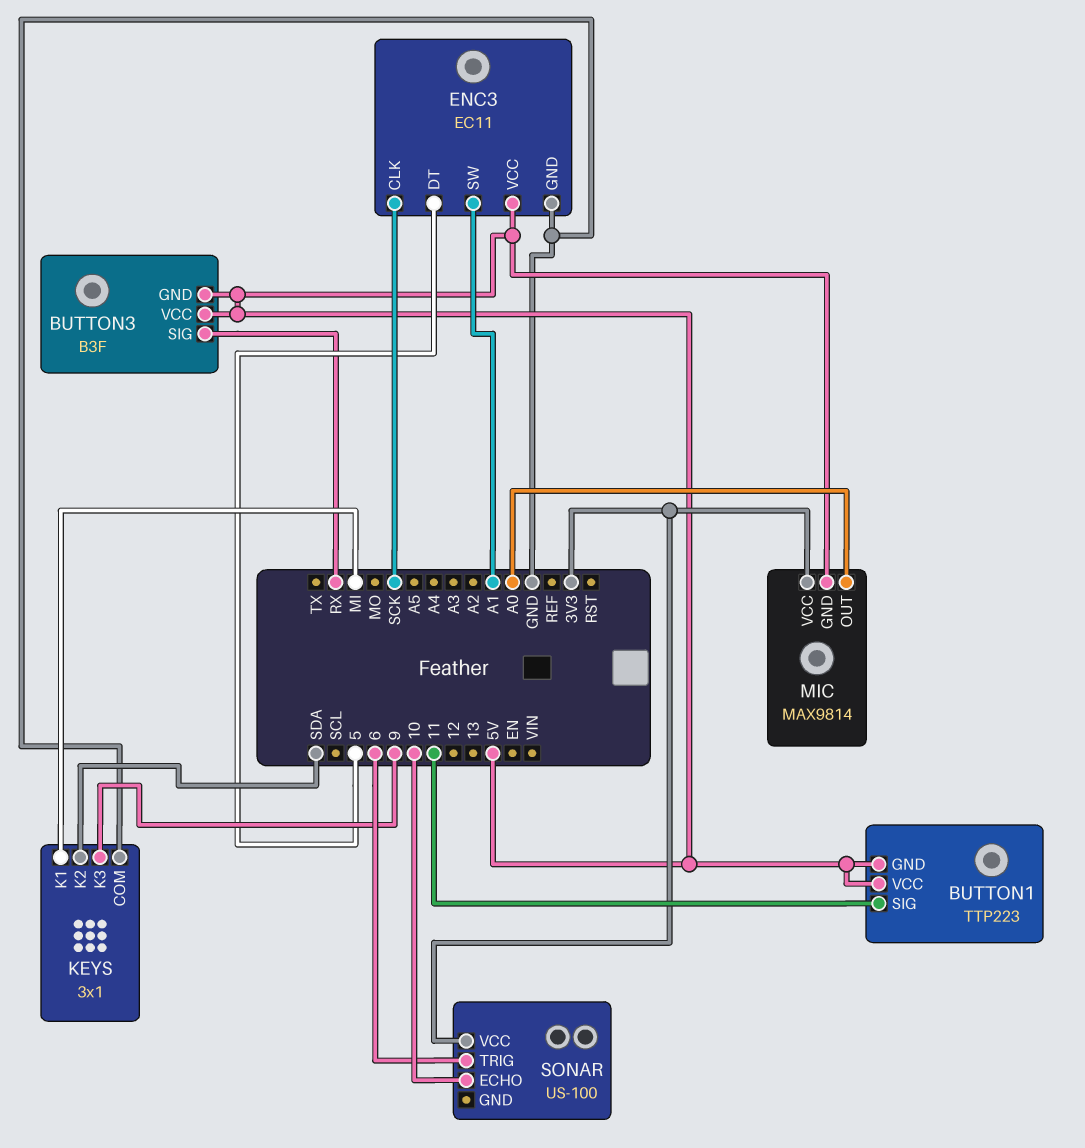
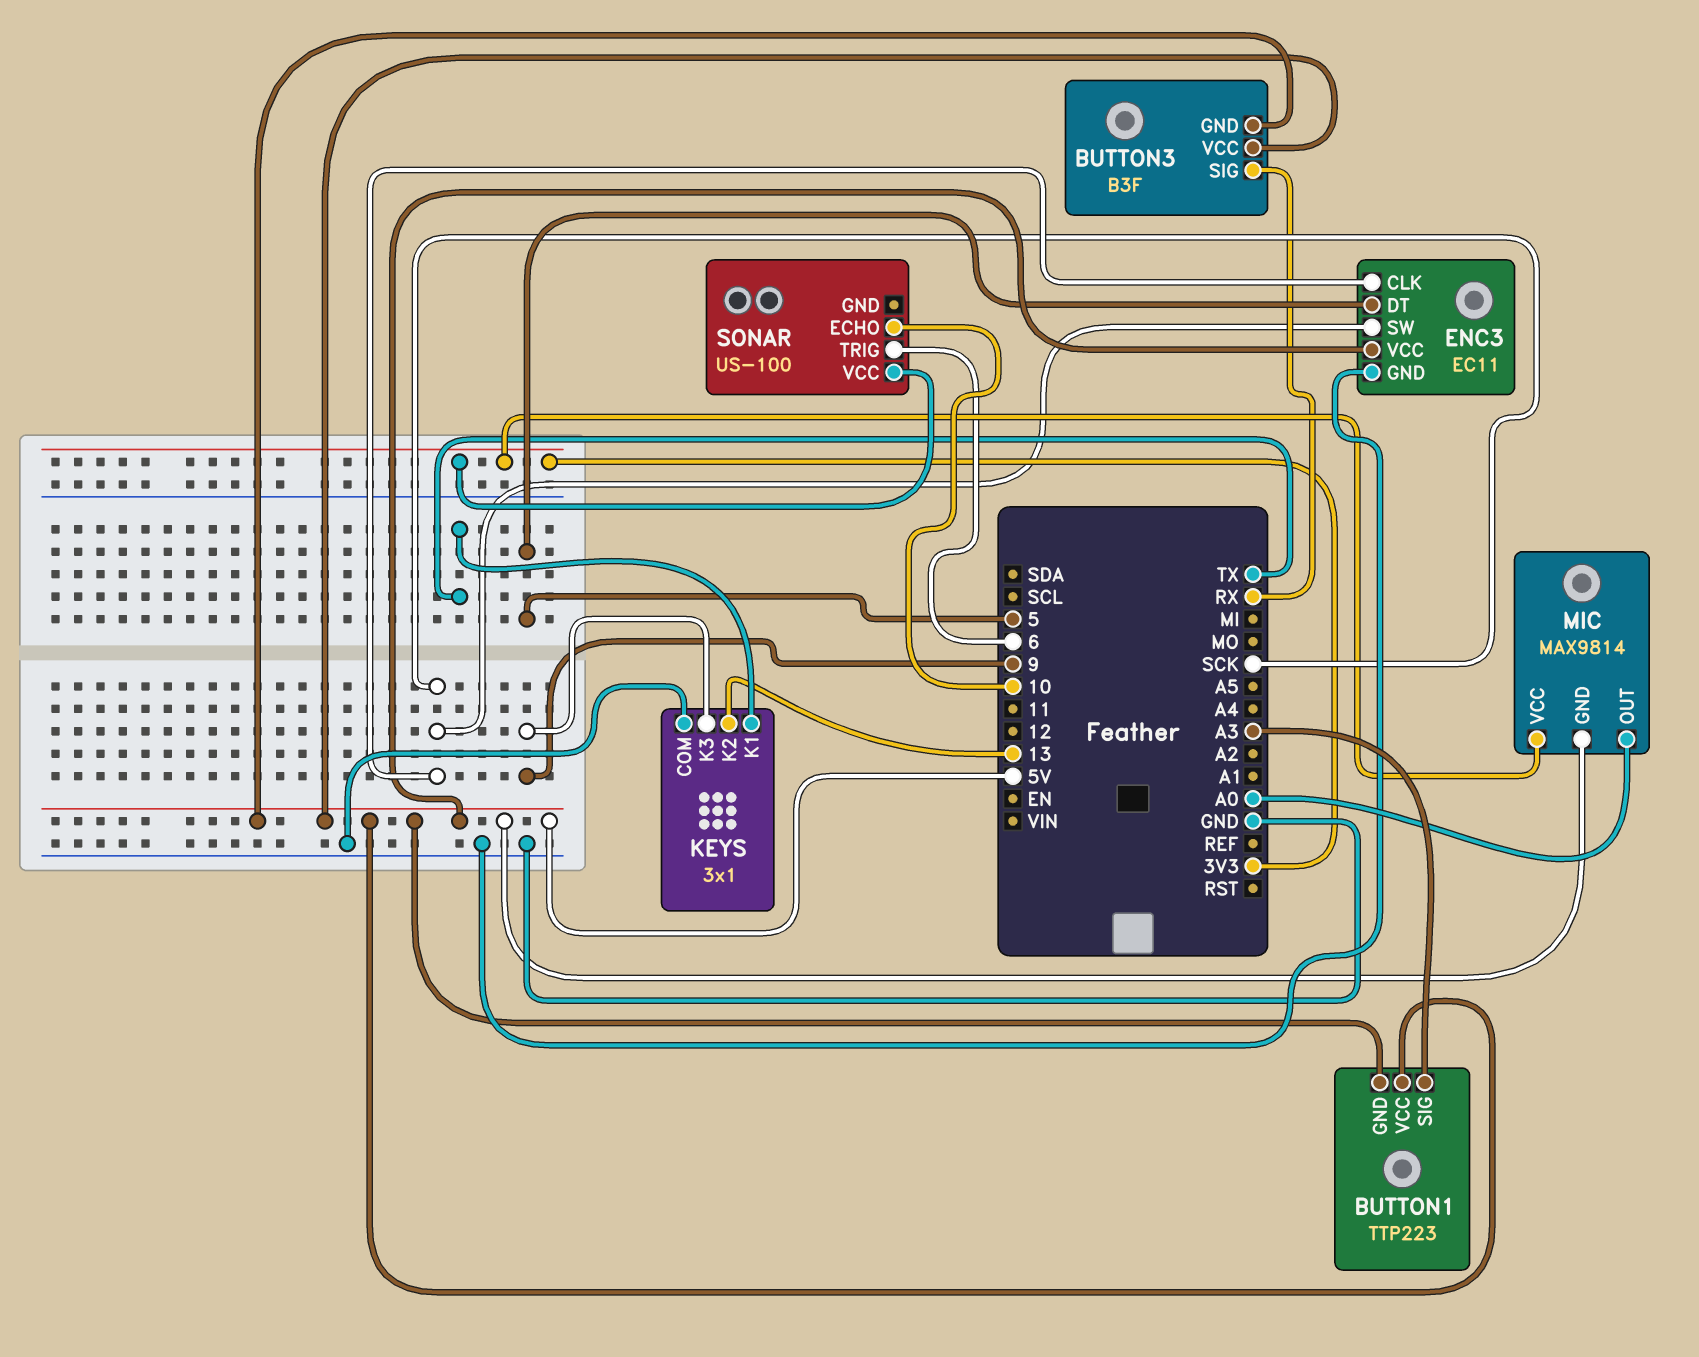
BUTTON1 pin SIG: 11 -> A3
ENC3 pin SW: A1 -> SCK
KEYS pin K1: MI -> TX
KEYS pin K2: SDA -> 13

